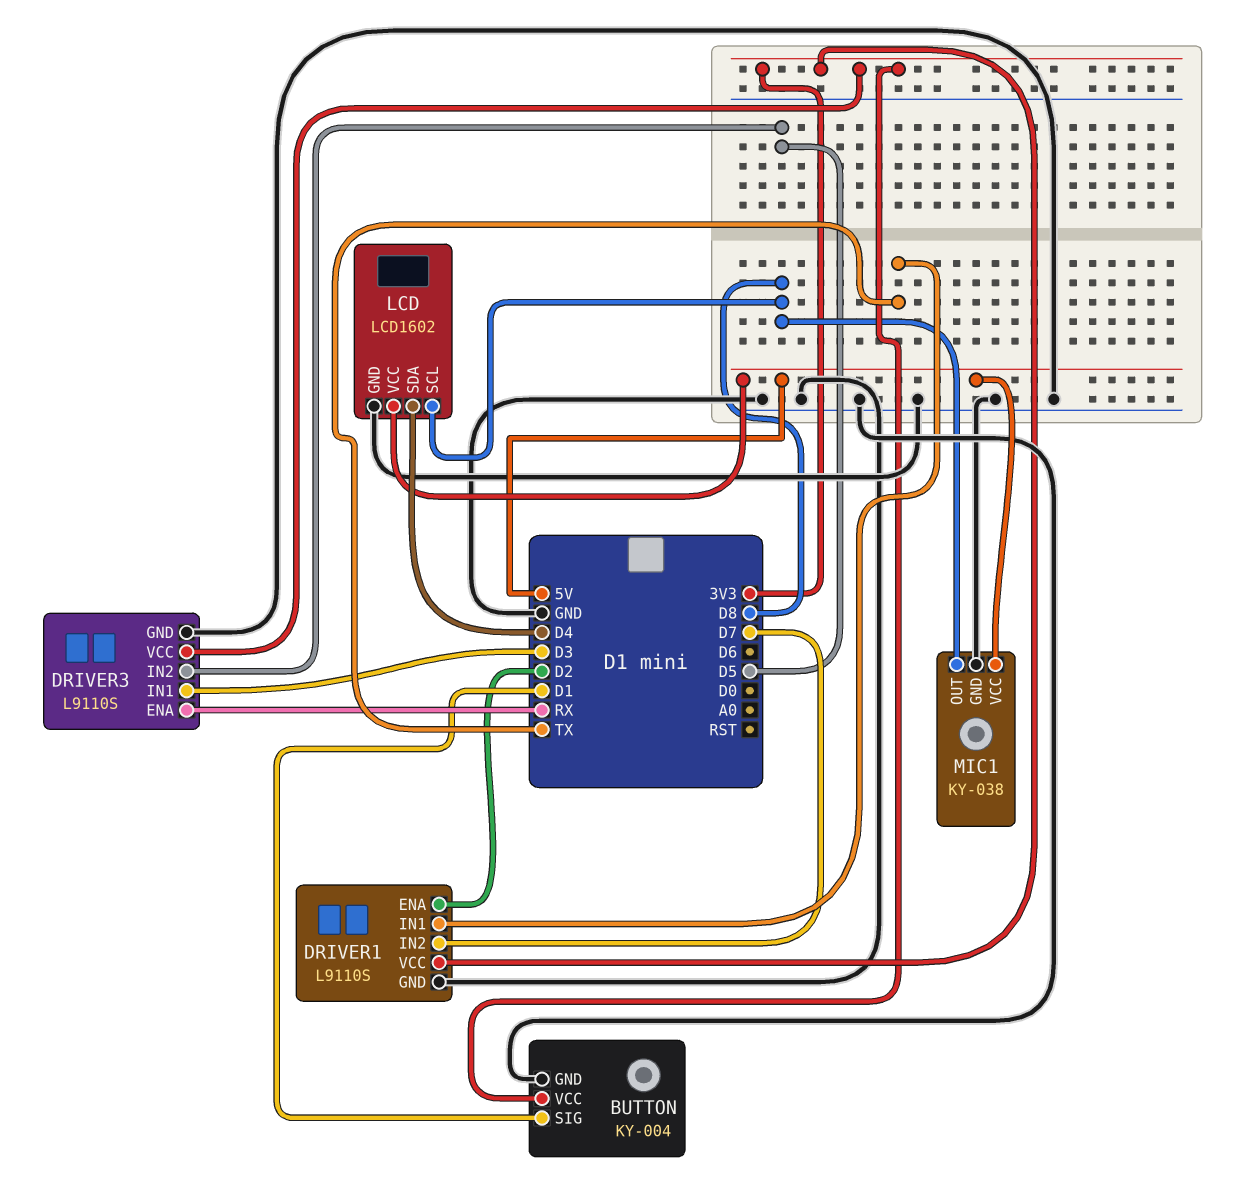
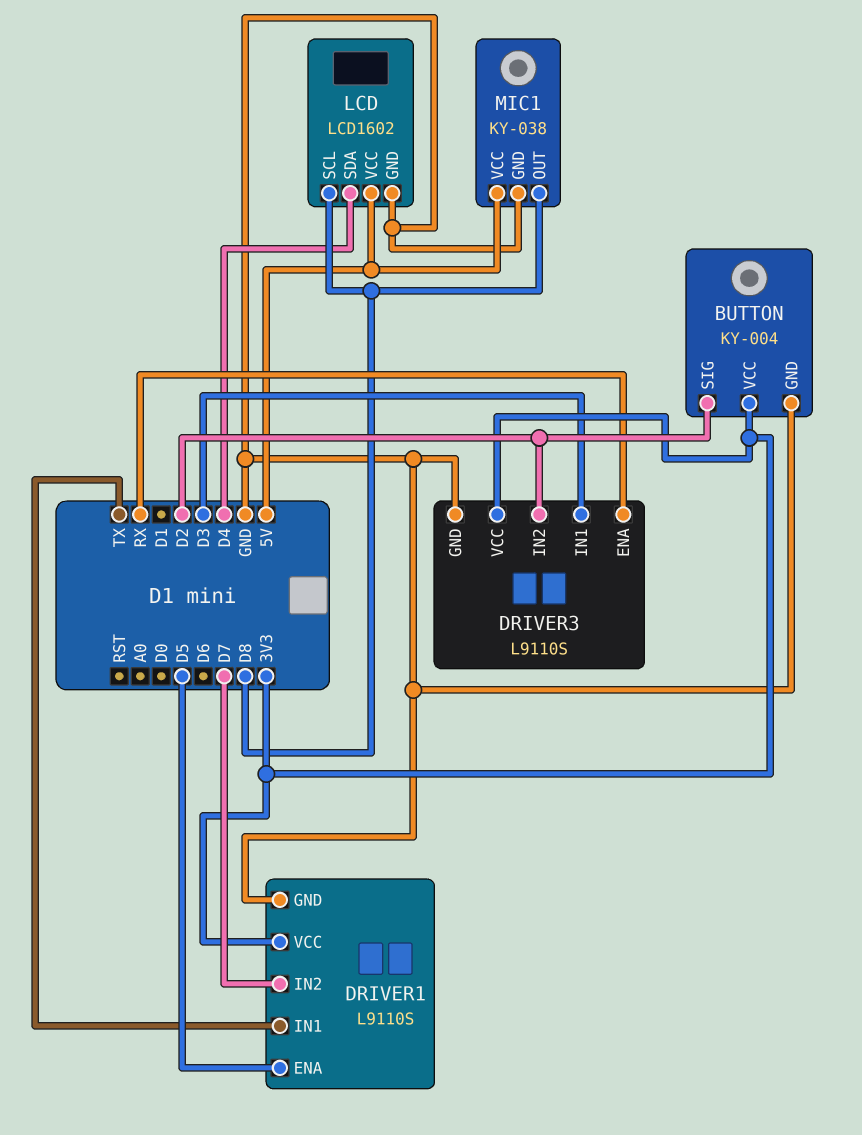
BUTTON pin SIG: D1 -> D2
DRIVER1 pin ENA: D2 -> D5
DRIVER3 pin IN2: D5 -> D2

